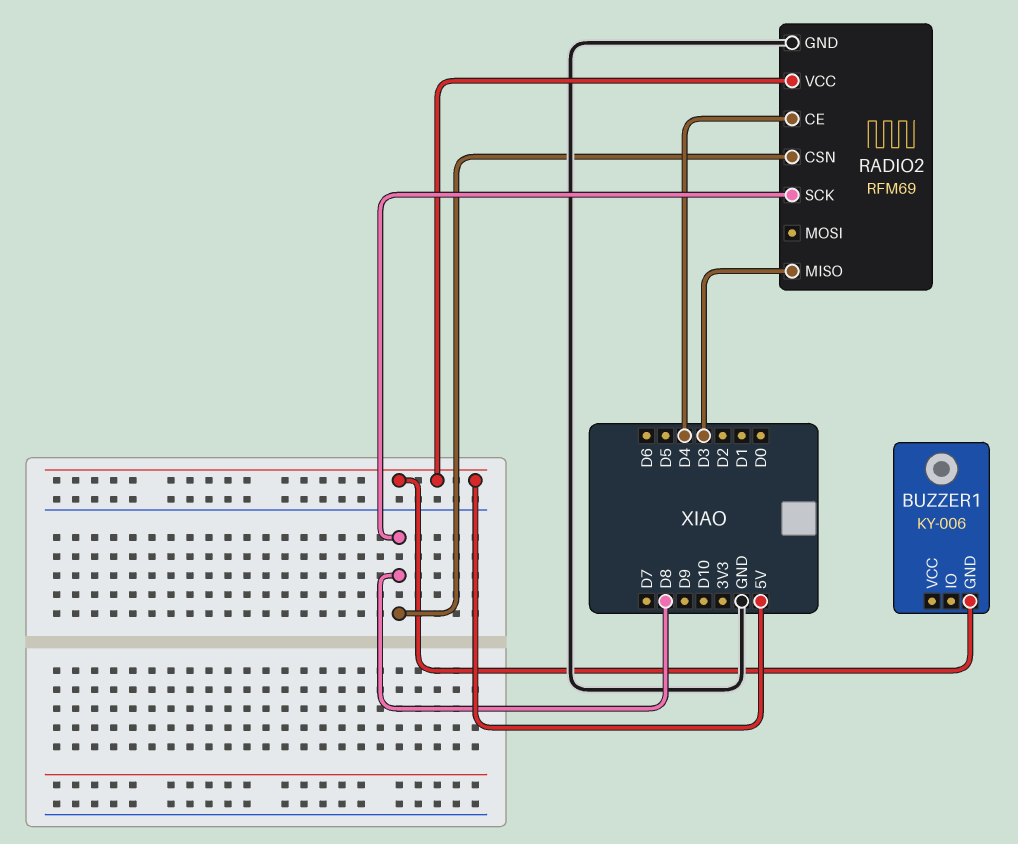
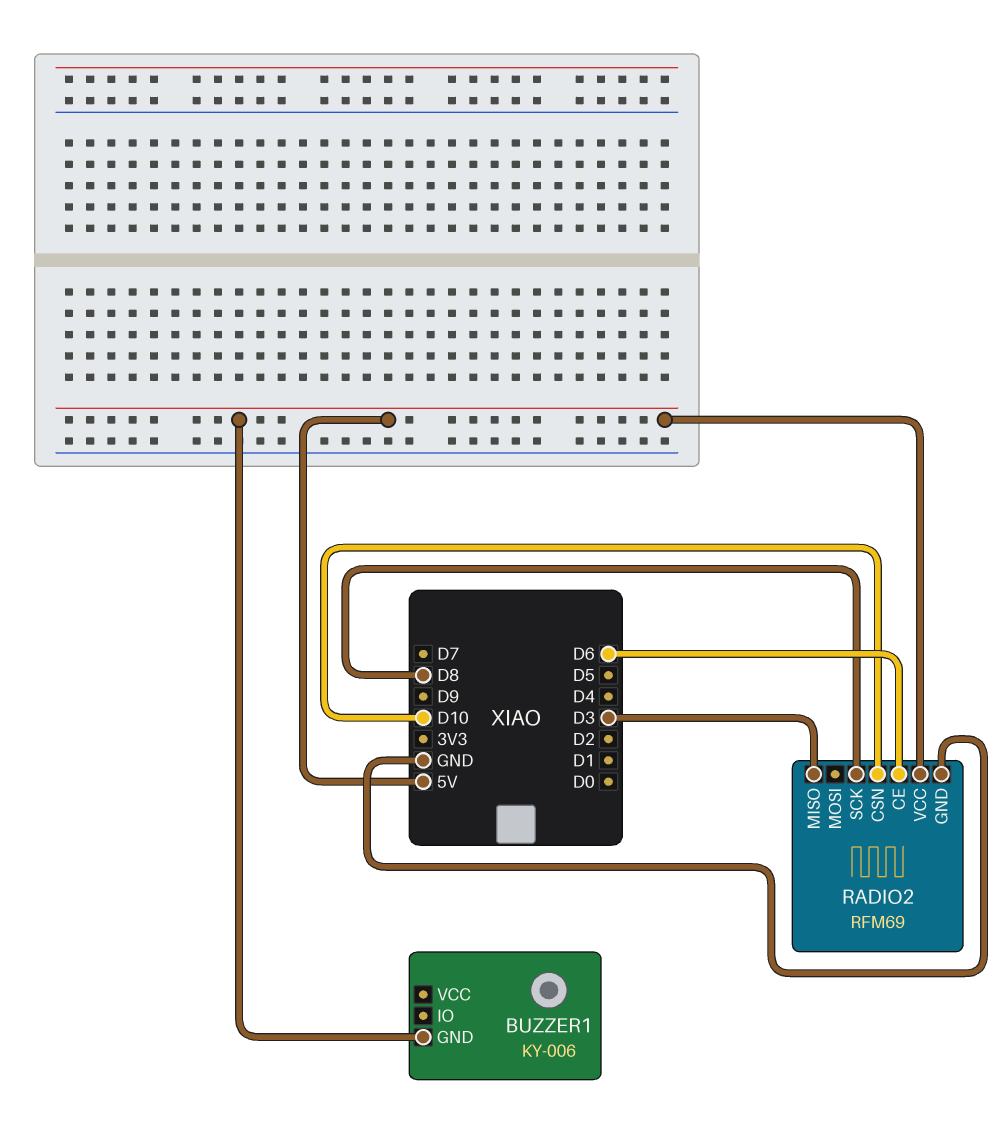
RADIO2 pin CE: D4 -> D6
RADIO2 pin CSN: D8 -> D10

